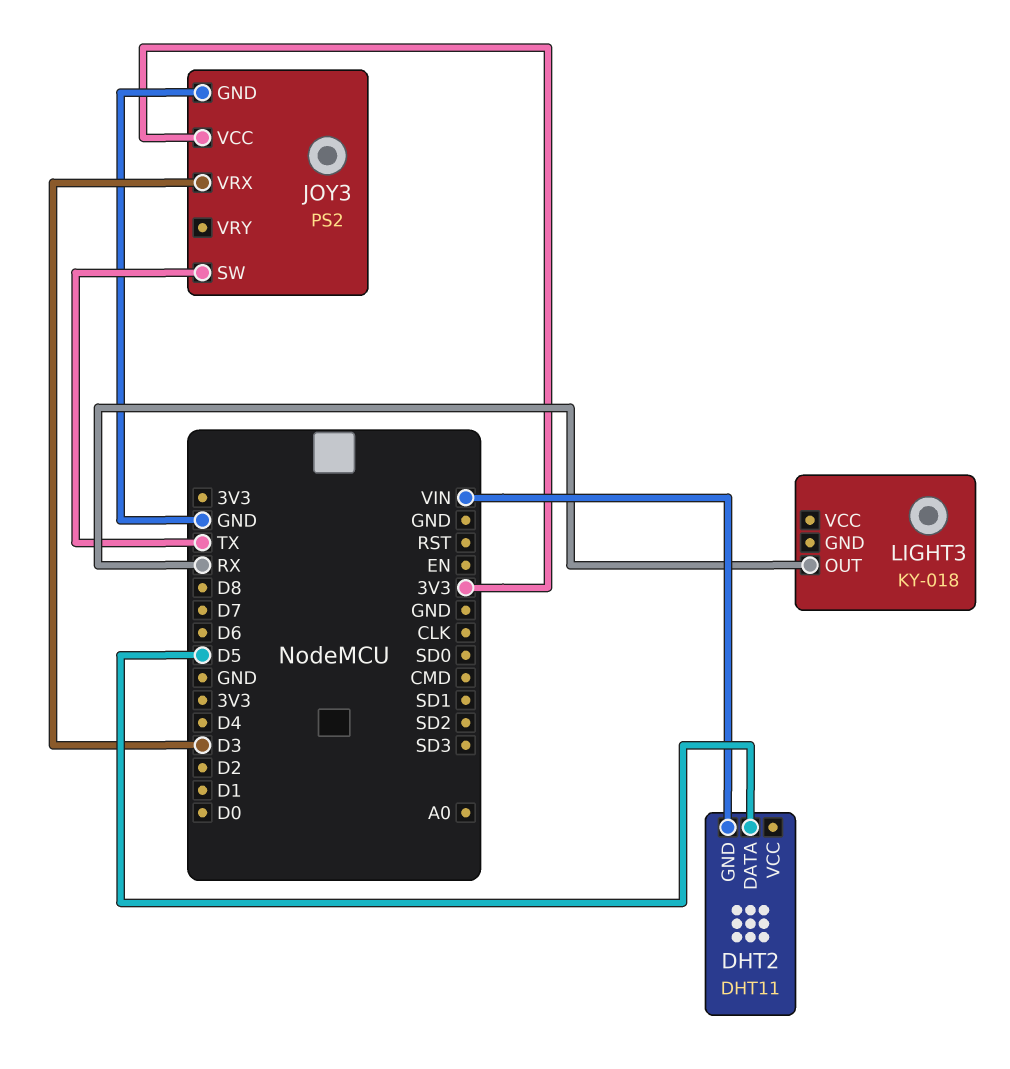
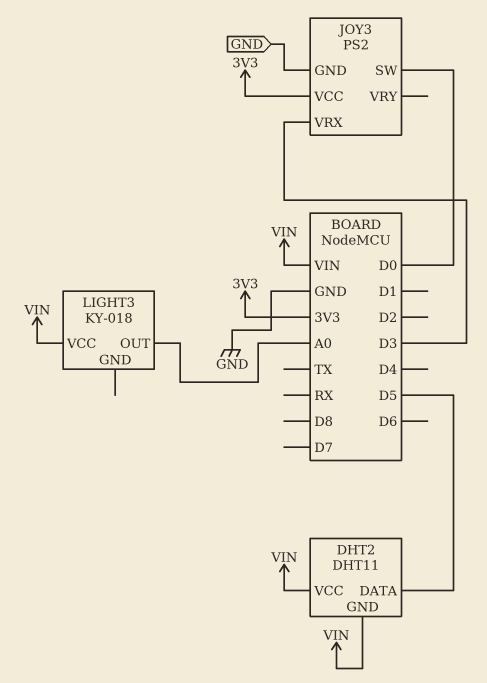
DHT2 pin VCC: none -> VIN
JOY3 pin SW: TX -> D0
LIGHT3 pin OUT: RX -> A0
LIGHT3 pin VCC: none -> VIN

